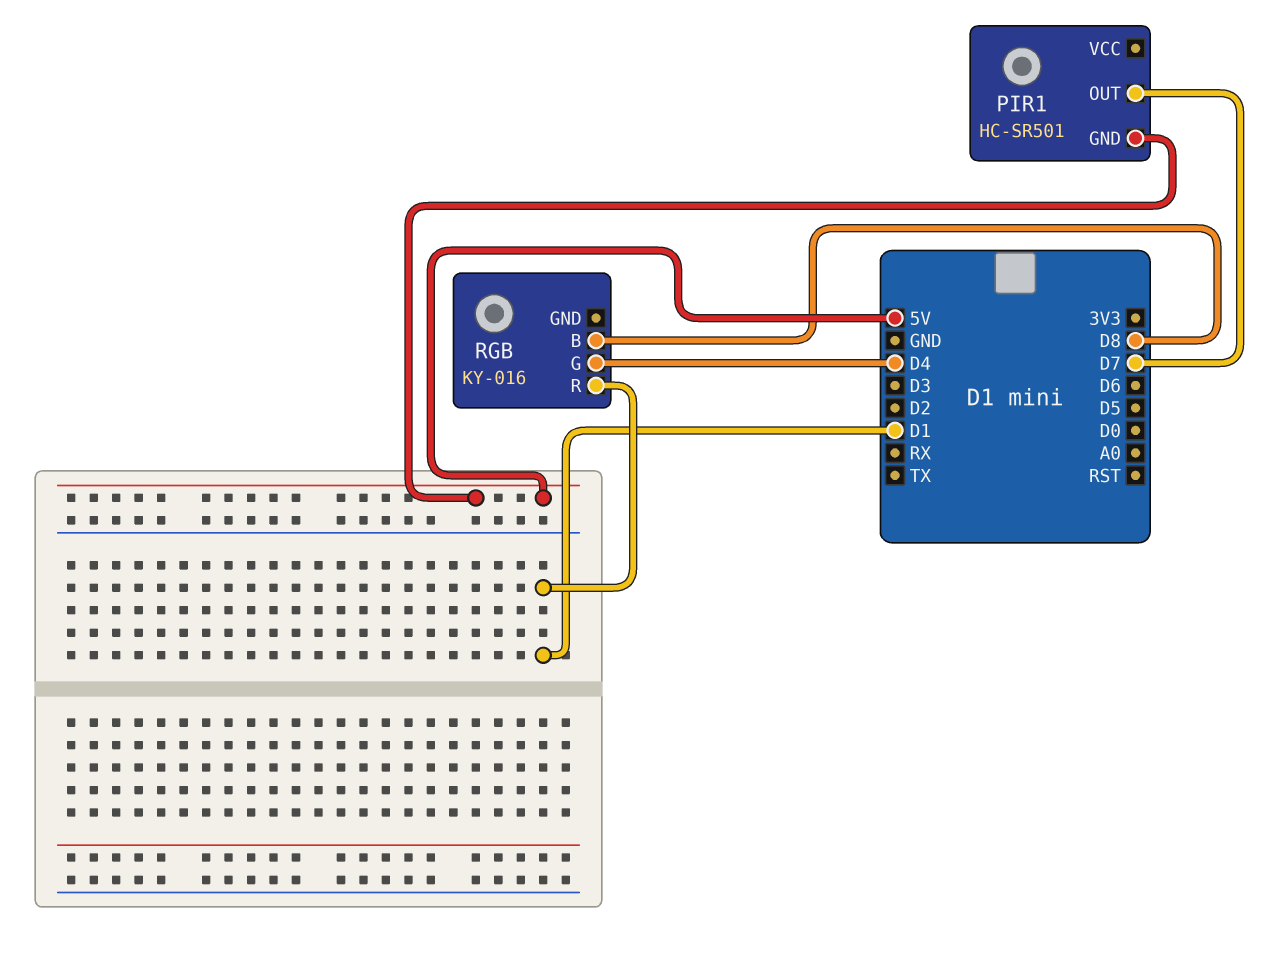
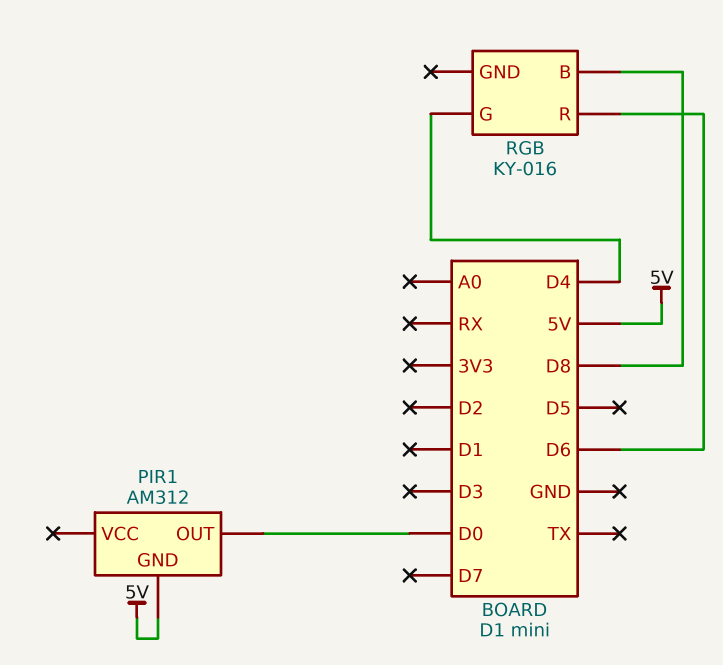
PIR1: HC-SR501 -> AM312
PIR1 pin OUT: D7 -> D0
RGB pin R: D1 -> D6

